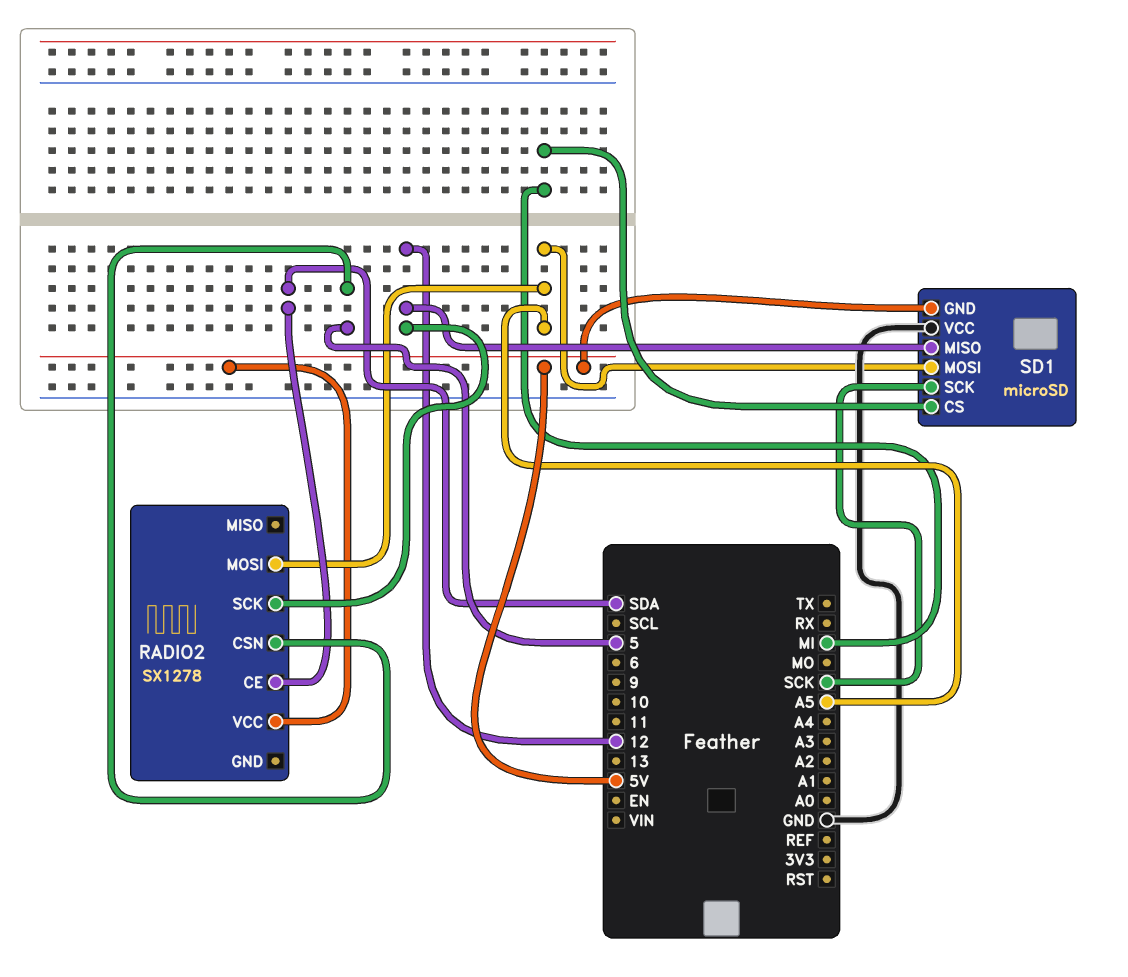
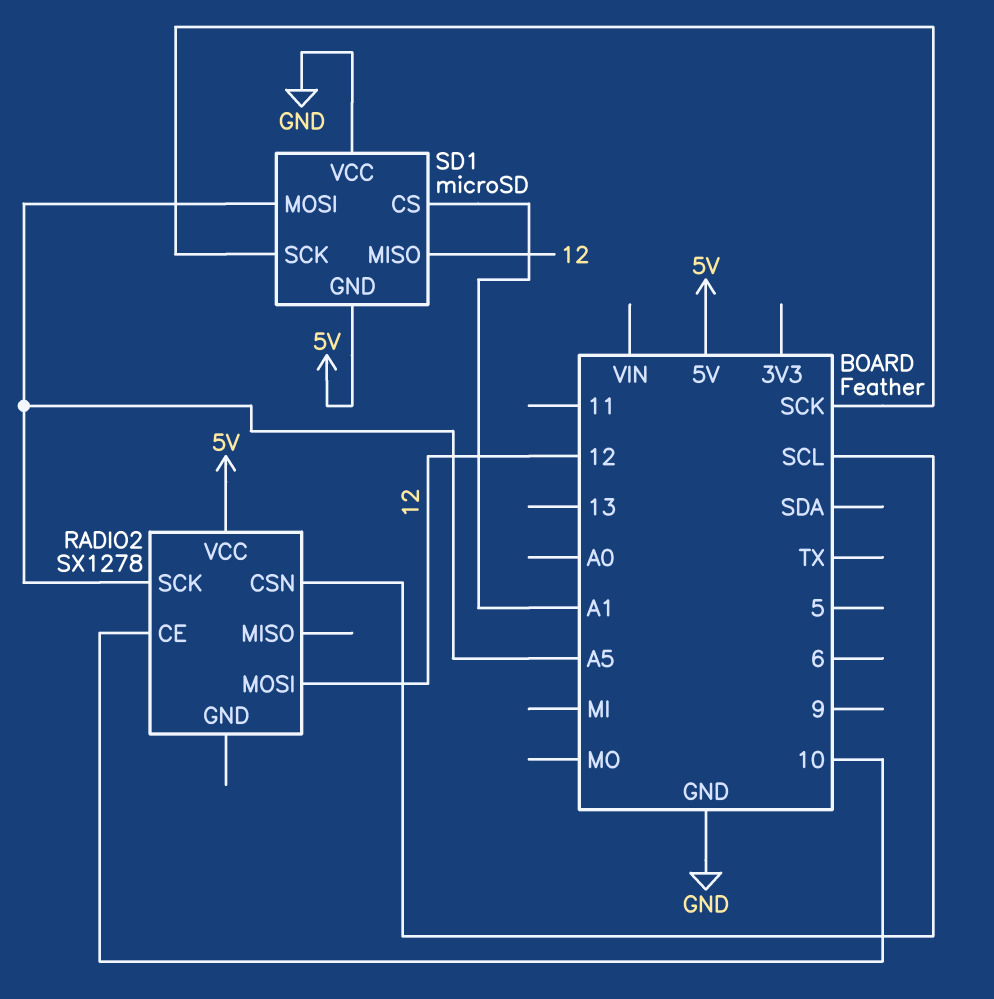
RADIO2 pin CE: SDA -> 10
RADIO2 pin CSN: 5 -> SCL
RADIO2 pin MOSI: A5 -> 12
RADIO2 pin SCK: 12 -> A5
SD1 pin CS: MI -> A1

